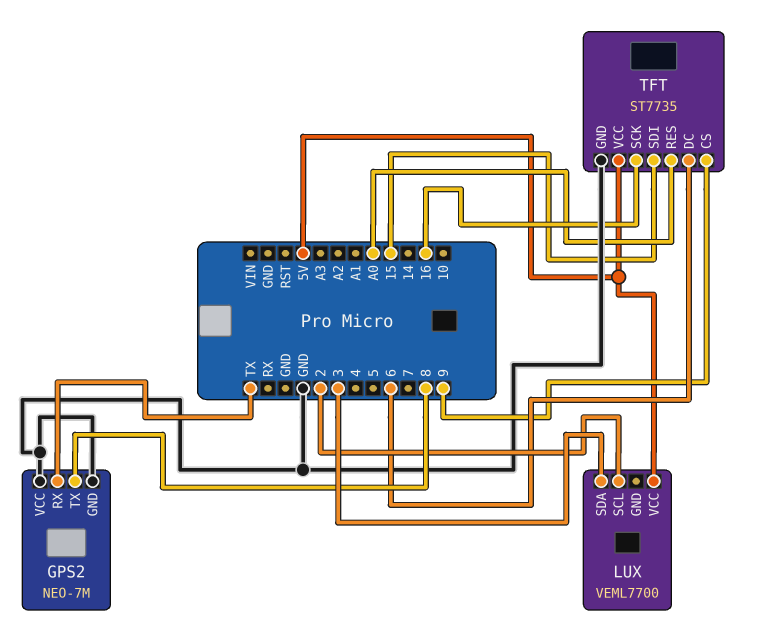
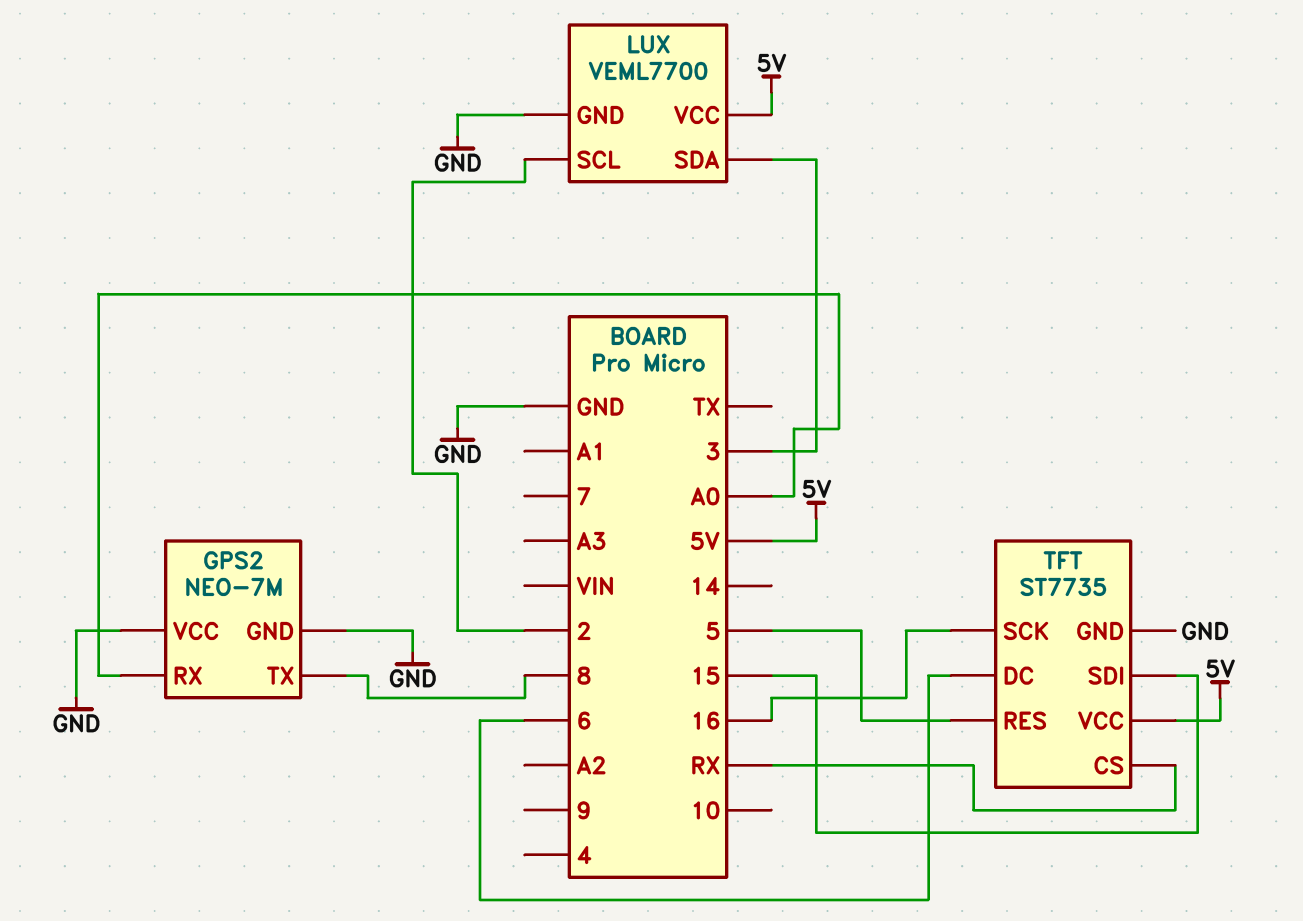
GPS2 pin RX: TX -> A0
LUX pin GND: none -> GND
TFT pin CS: 9 -> RX
TFT pin RES: A0 -> 5

